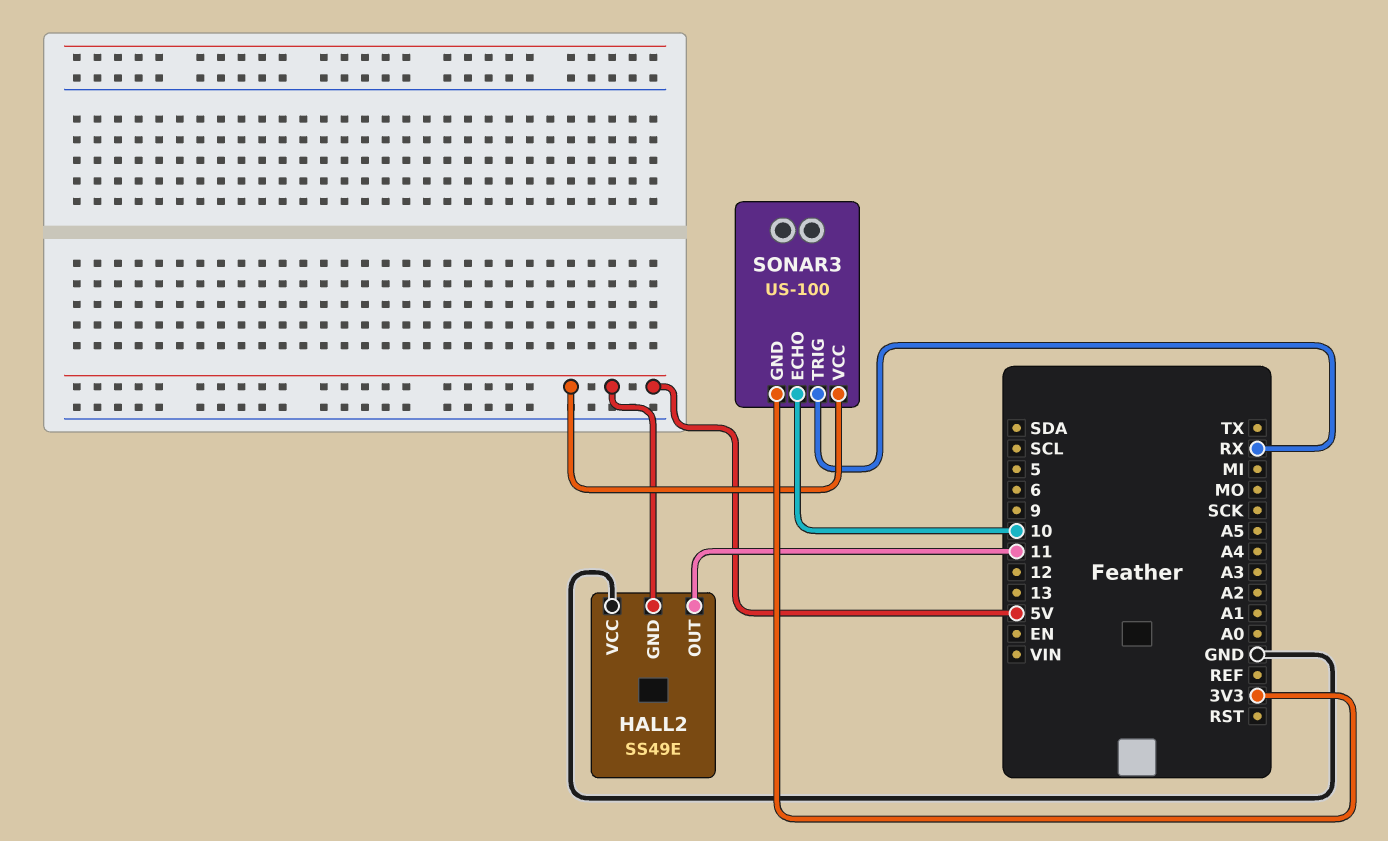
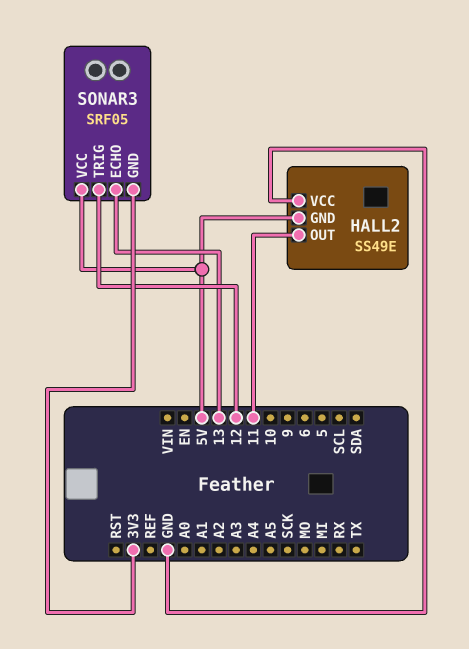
SONAR3: US-100 -> SRF05
SONAR3 pin ECHO: 10 -> 13
SONAR3 pin TRIG: RX -> 12

